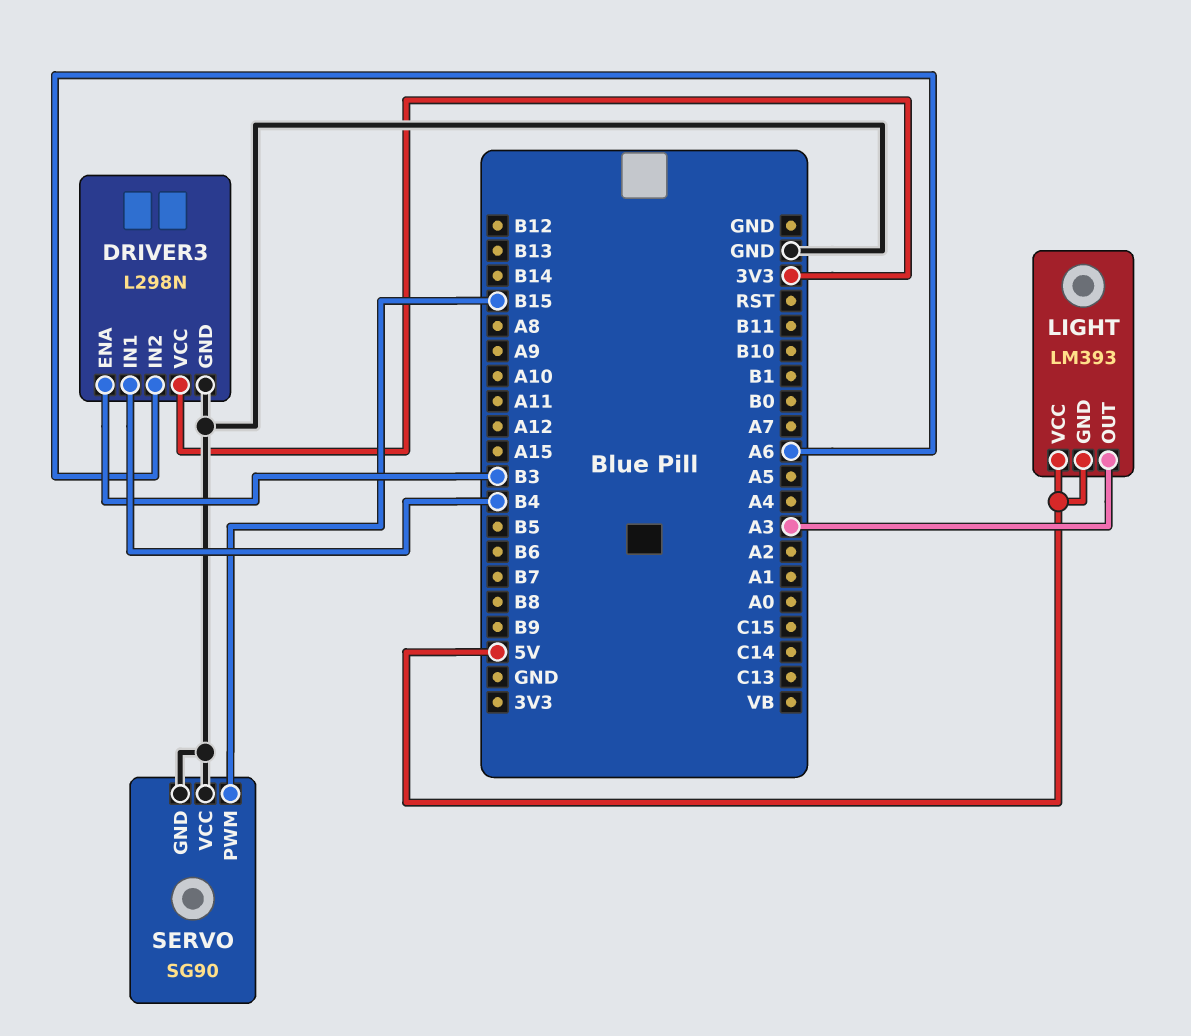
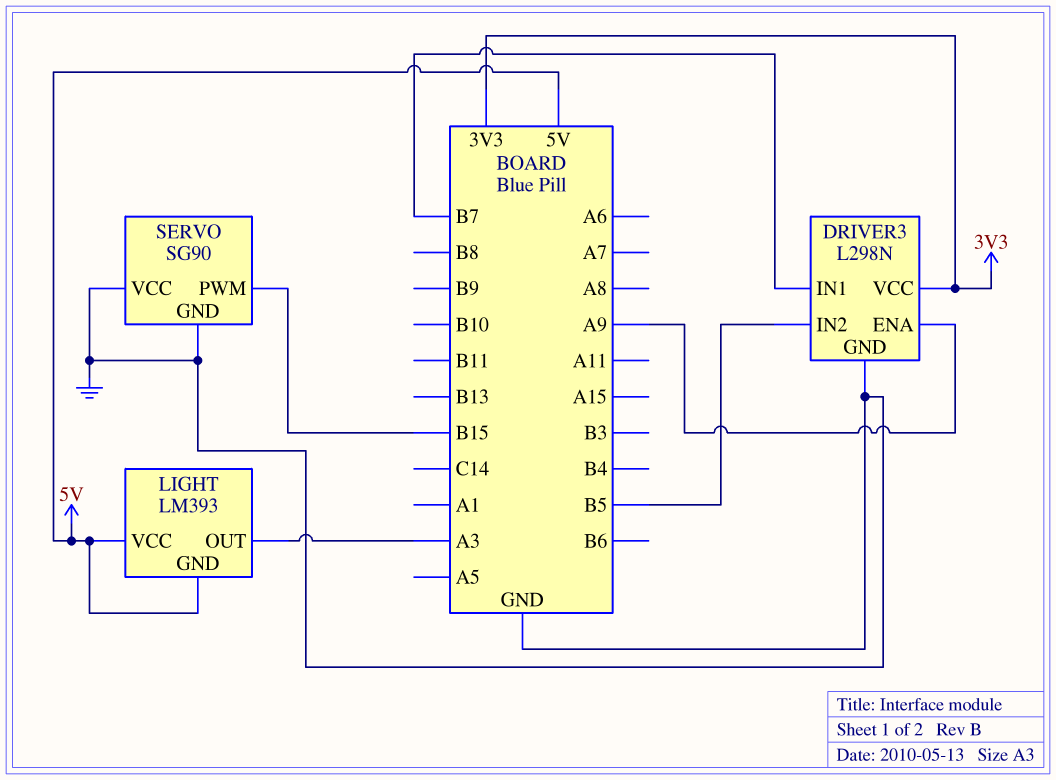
DRIVER3 pin ENA: B3 -> A9
DRIVER3 pin IN1: B4 -> B7
DRIVER3 pin IN2: A6 -> B5

